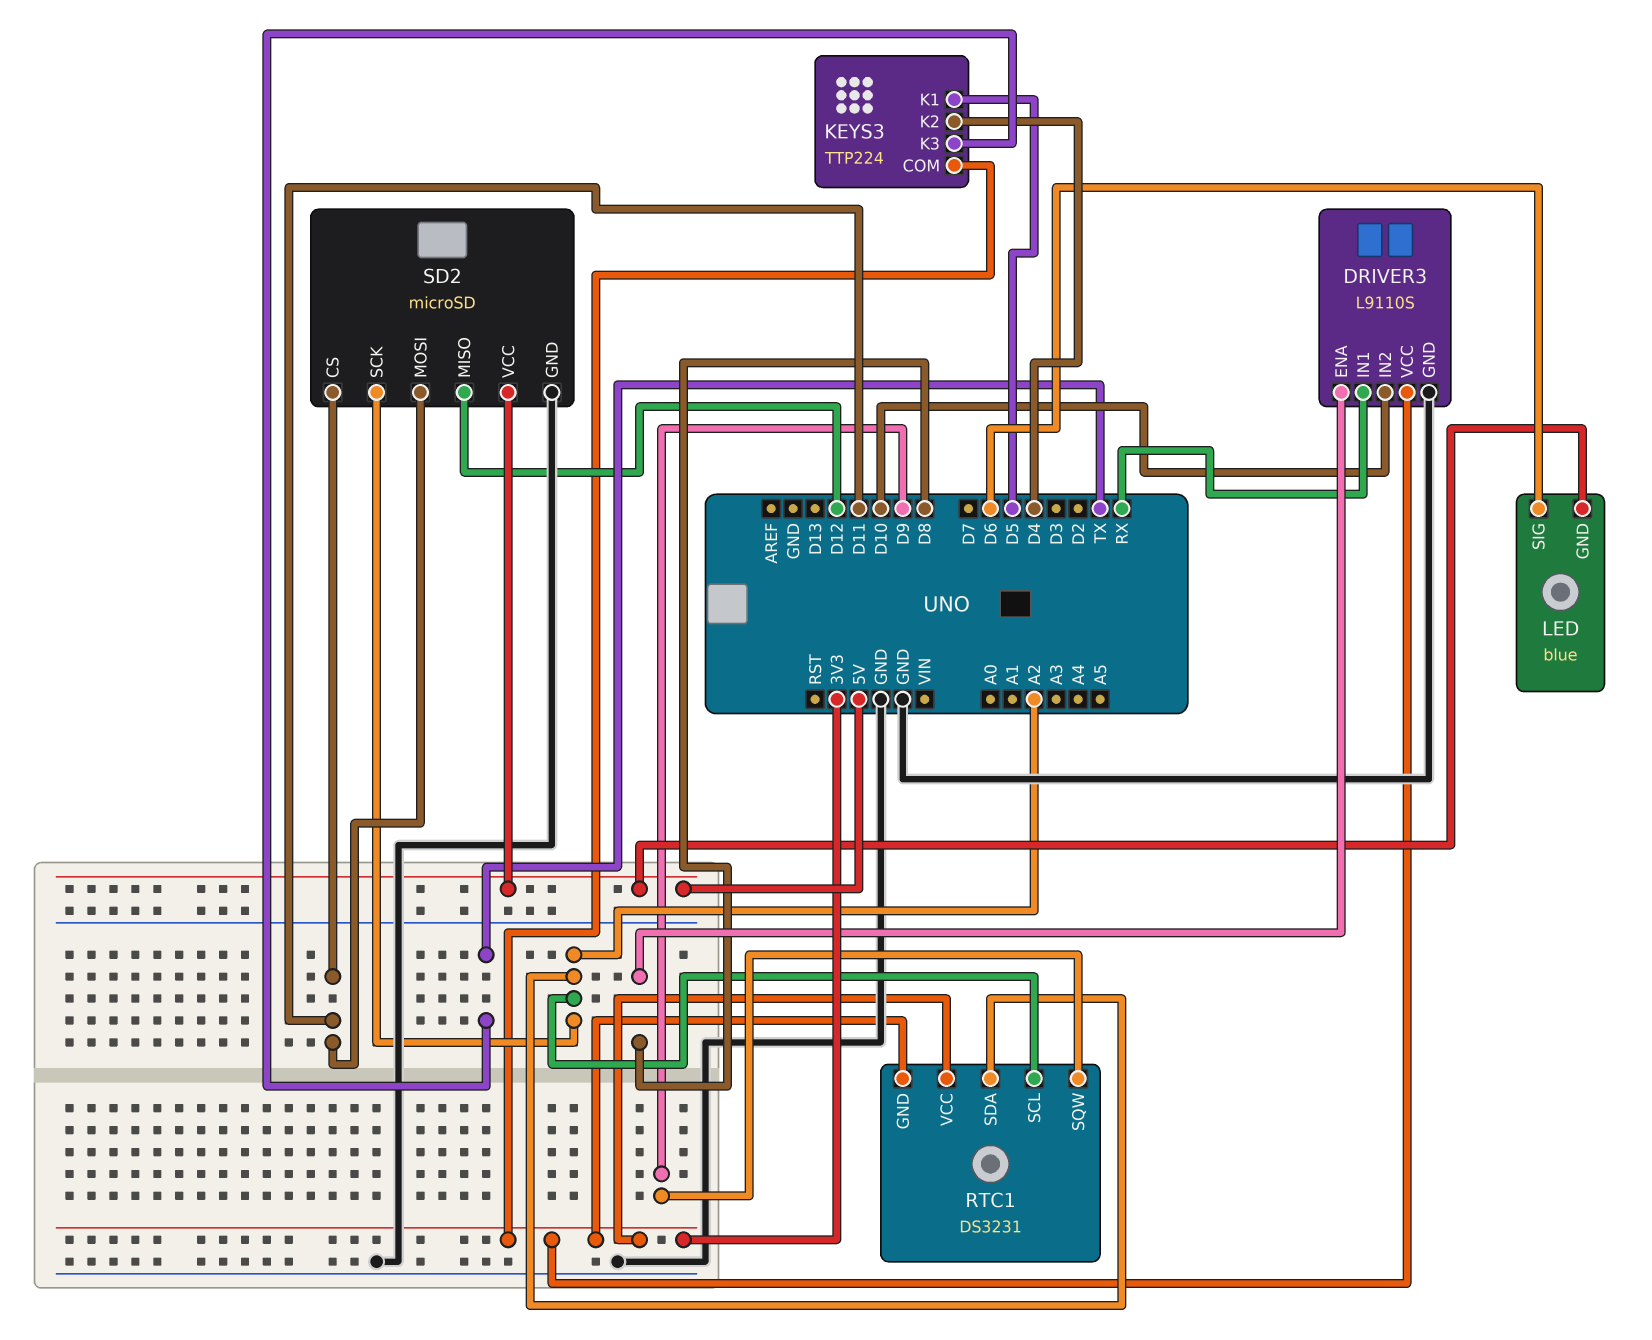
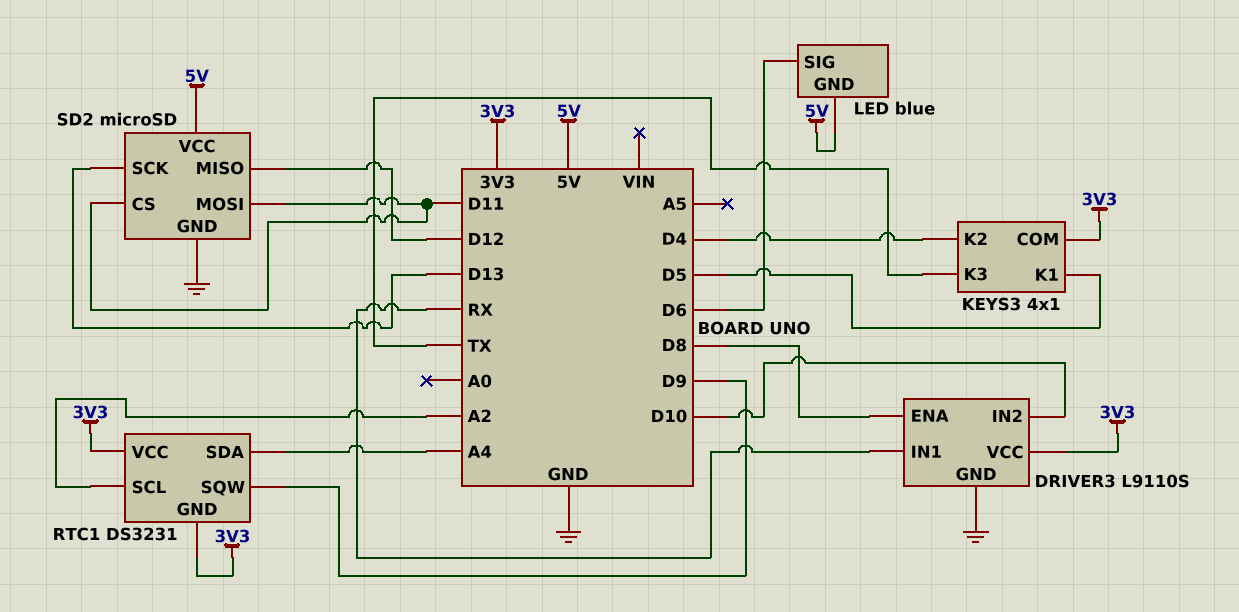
KEYS3: TTP224 -> 4x1
RTC1 pin SDA: A2 -> A4
SD2 pin SCK: A2 -> D13

